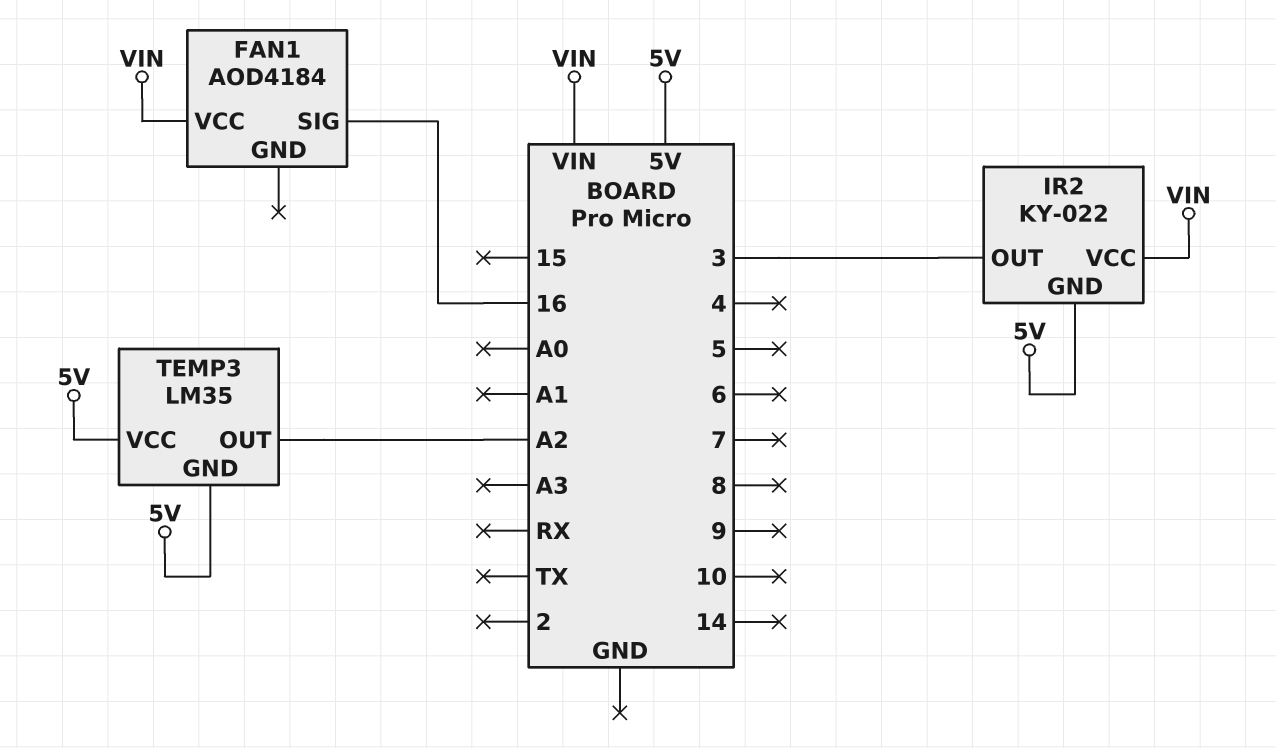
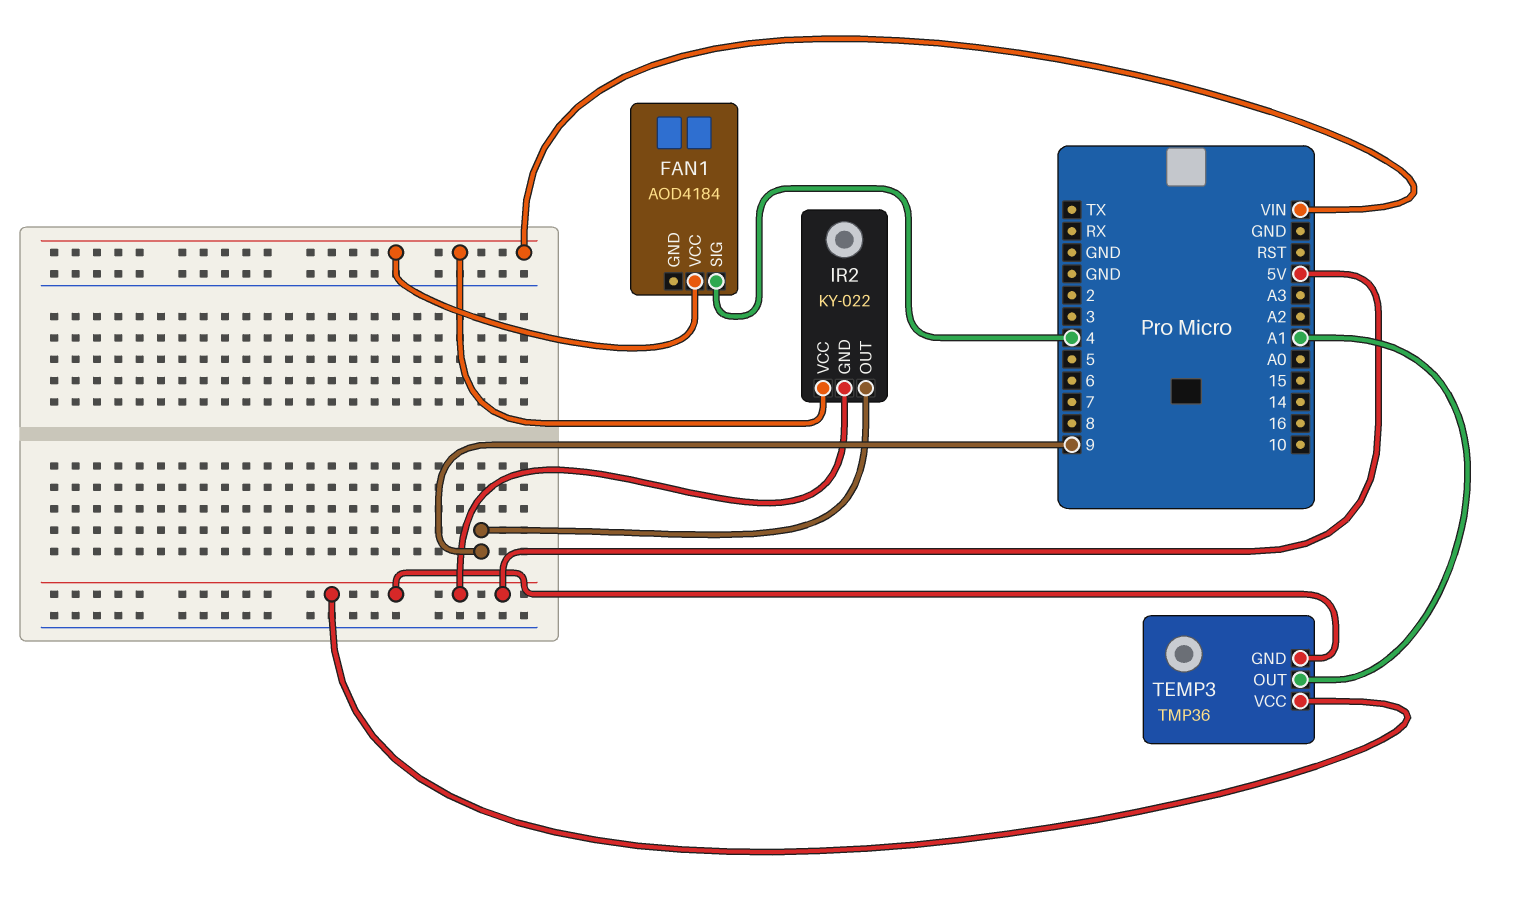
FAN1 pin SIG: 16 -> 4
IR2 pin OUT: 3 -> 9
TEMP3: LM35 -> TMP36
TEMP3 pin OUT: A2 -> A1

